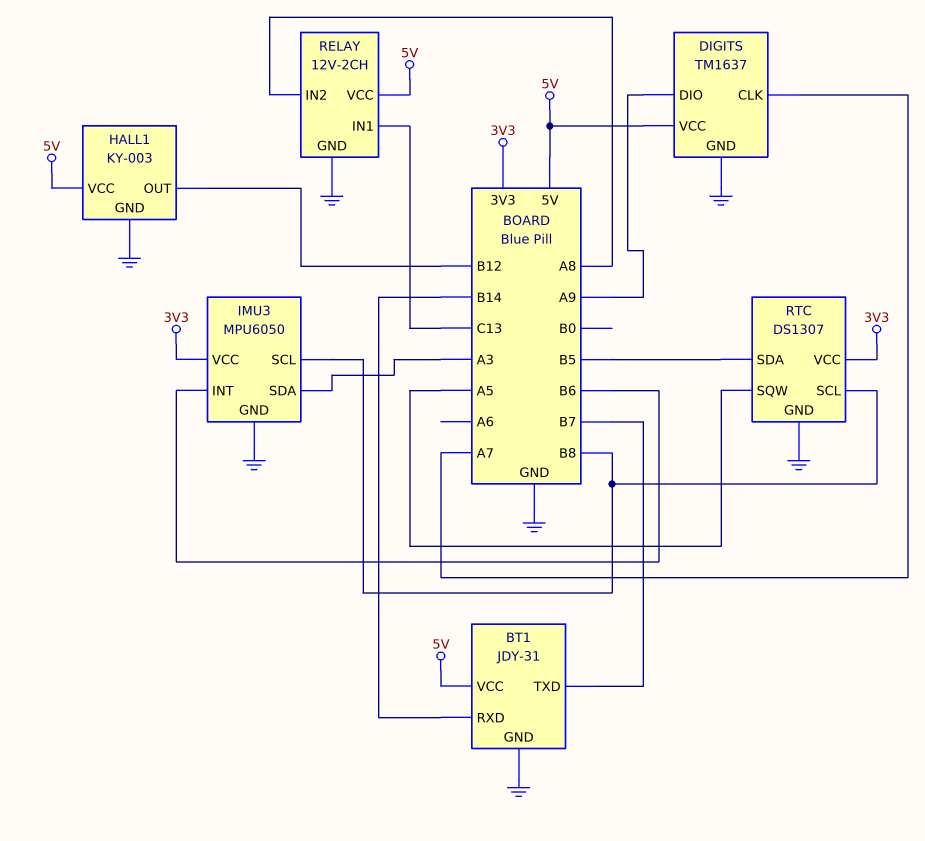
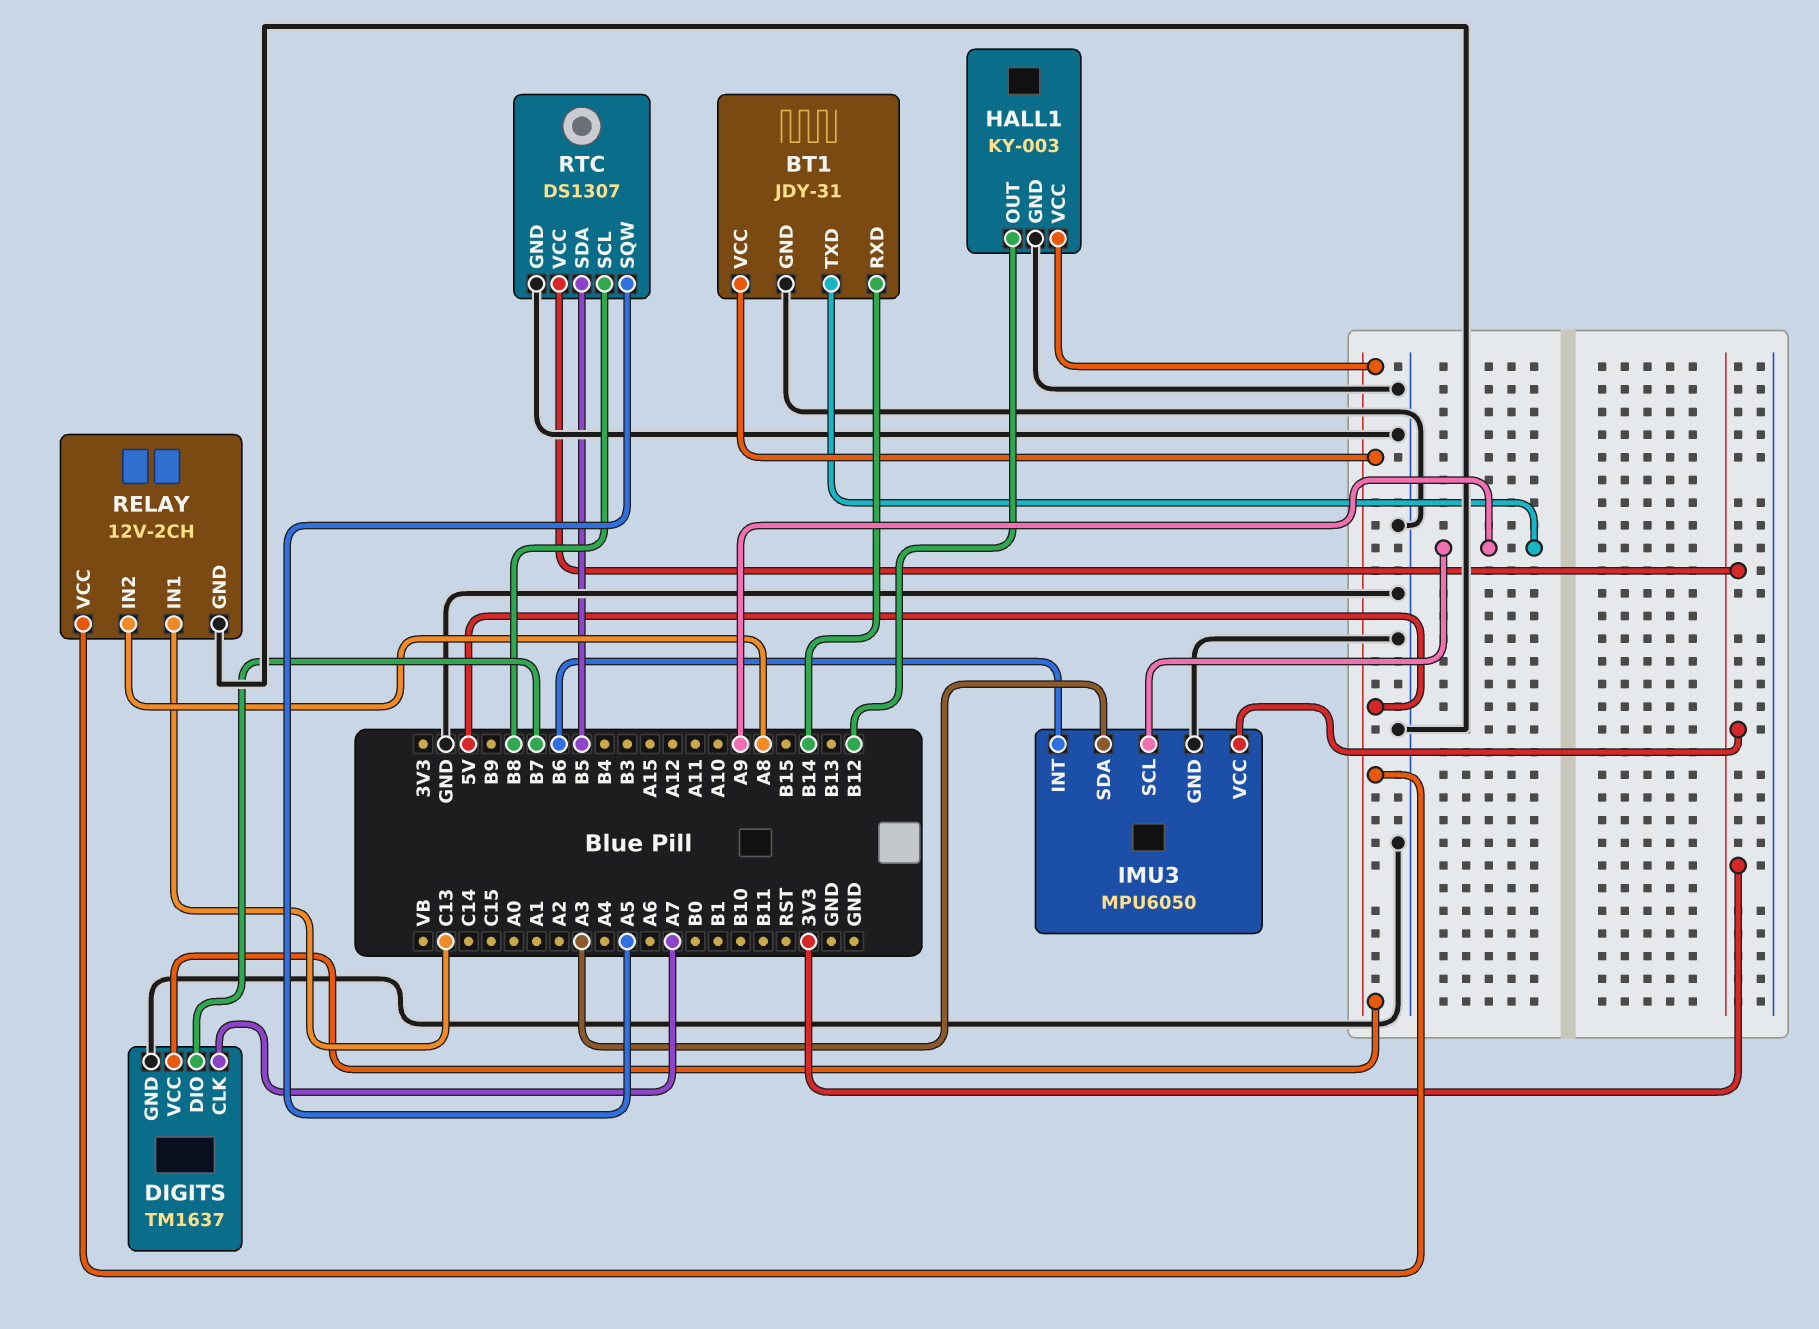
BT1 pin TXD: B7 -> A9
DIGITS pin DIO: A9 -> B7
IMU3 pin SCL: B8 -> A9

